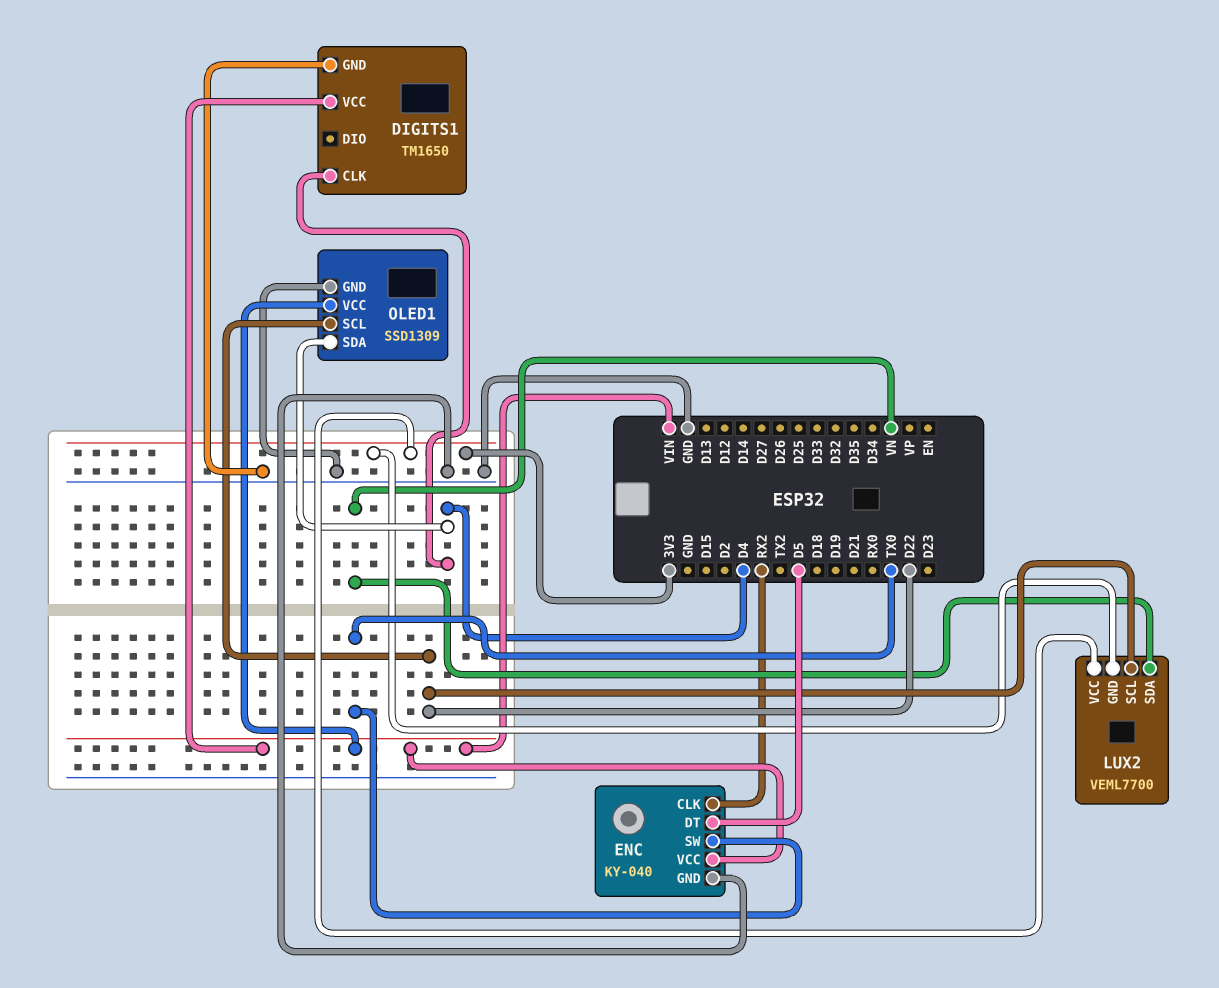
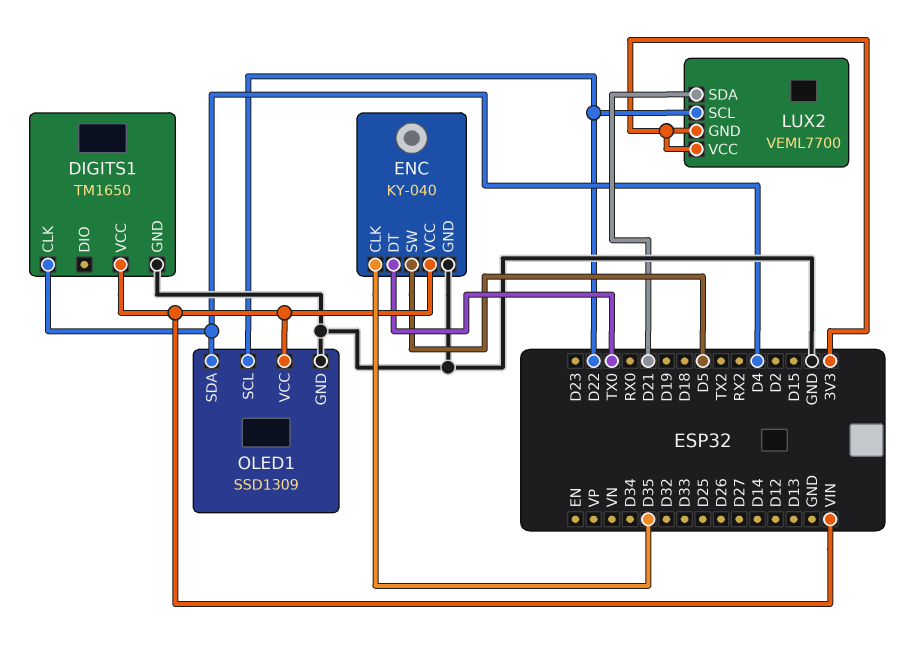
ENC pin CLK: RX2 -> D35
ENC pin DT: D5 -> TX0
ENC pin SW: TX0 -> D5
LUX2 pin SDA: VN -> D21

